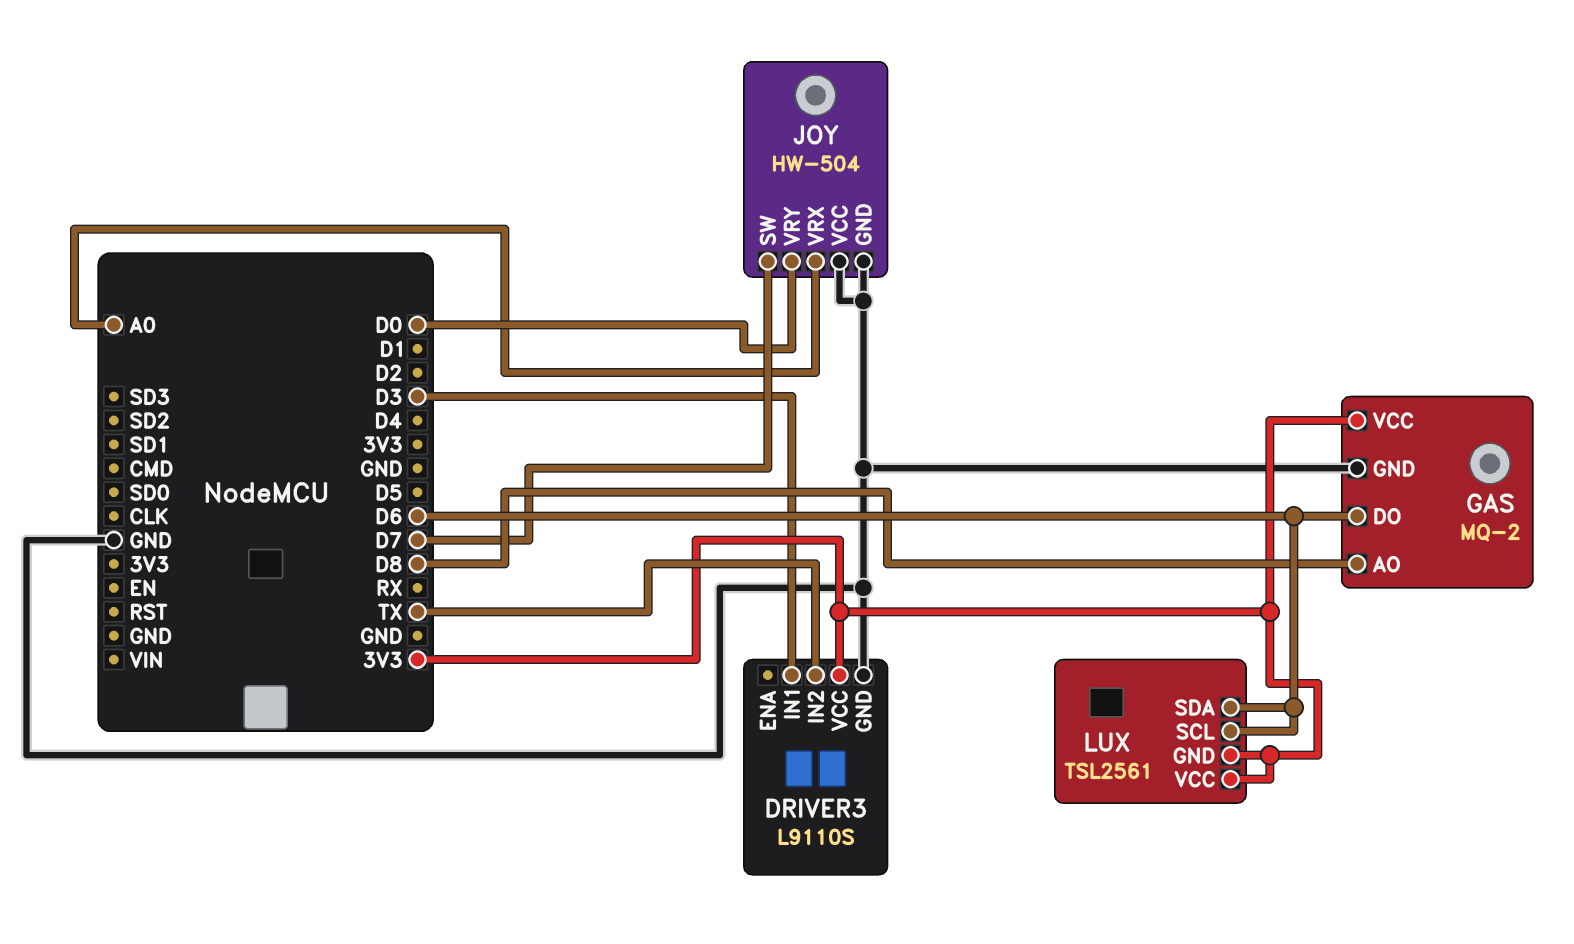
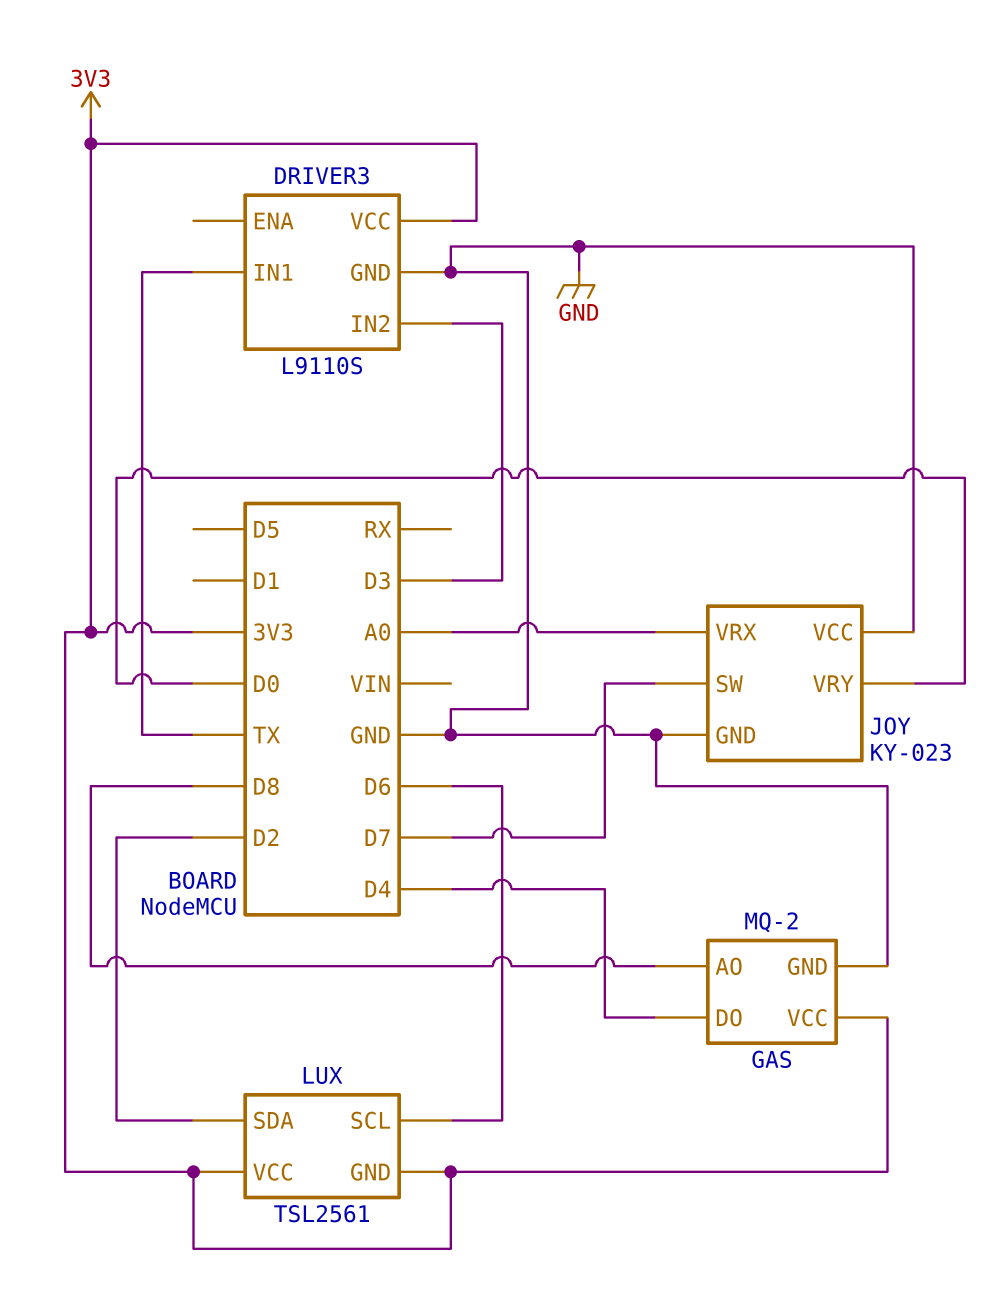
DRIVER3 pin IN1: D3 -> TX
DRIVER3 pin IN2: TX -> D3
GAS pin DO: D6 -> D4
JOY: HW-504 -> KY-023
LUX pin SDA: D6 -> D2

